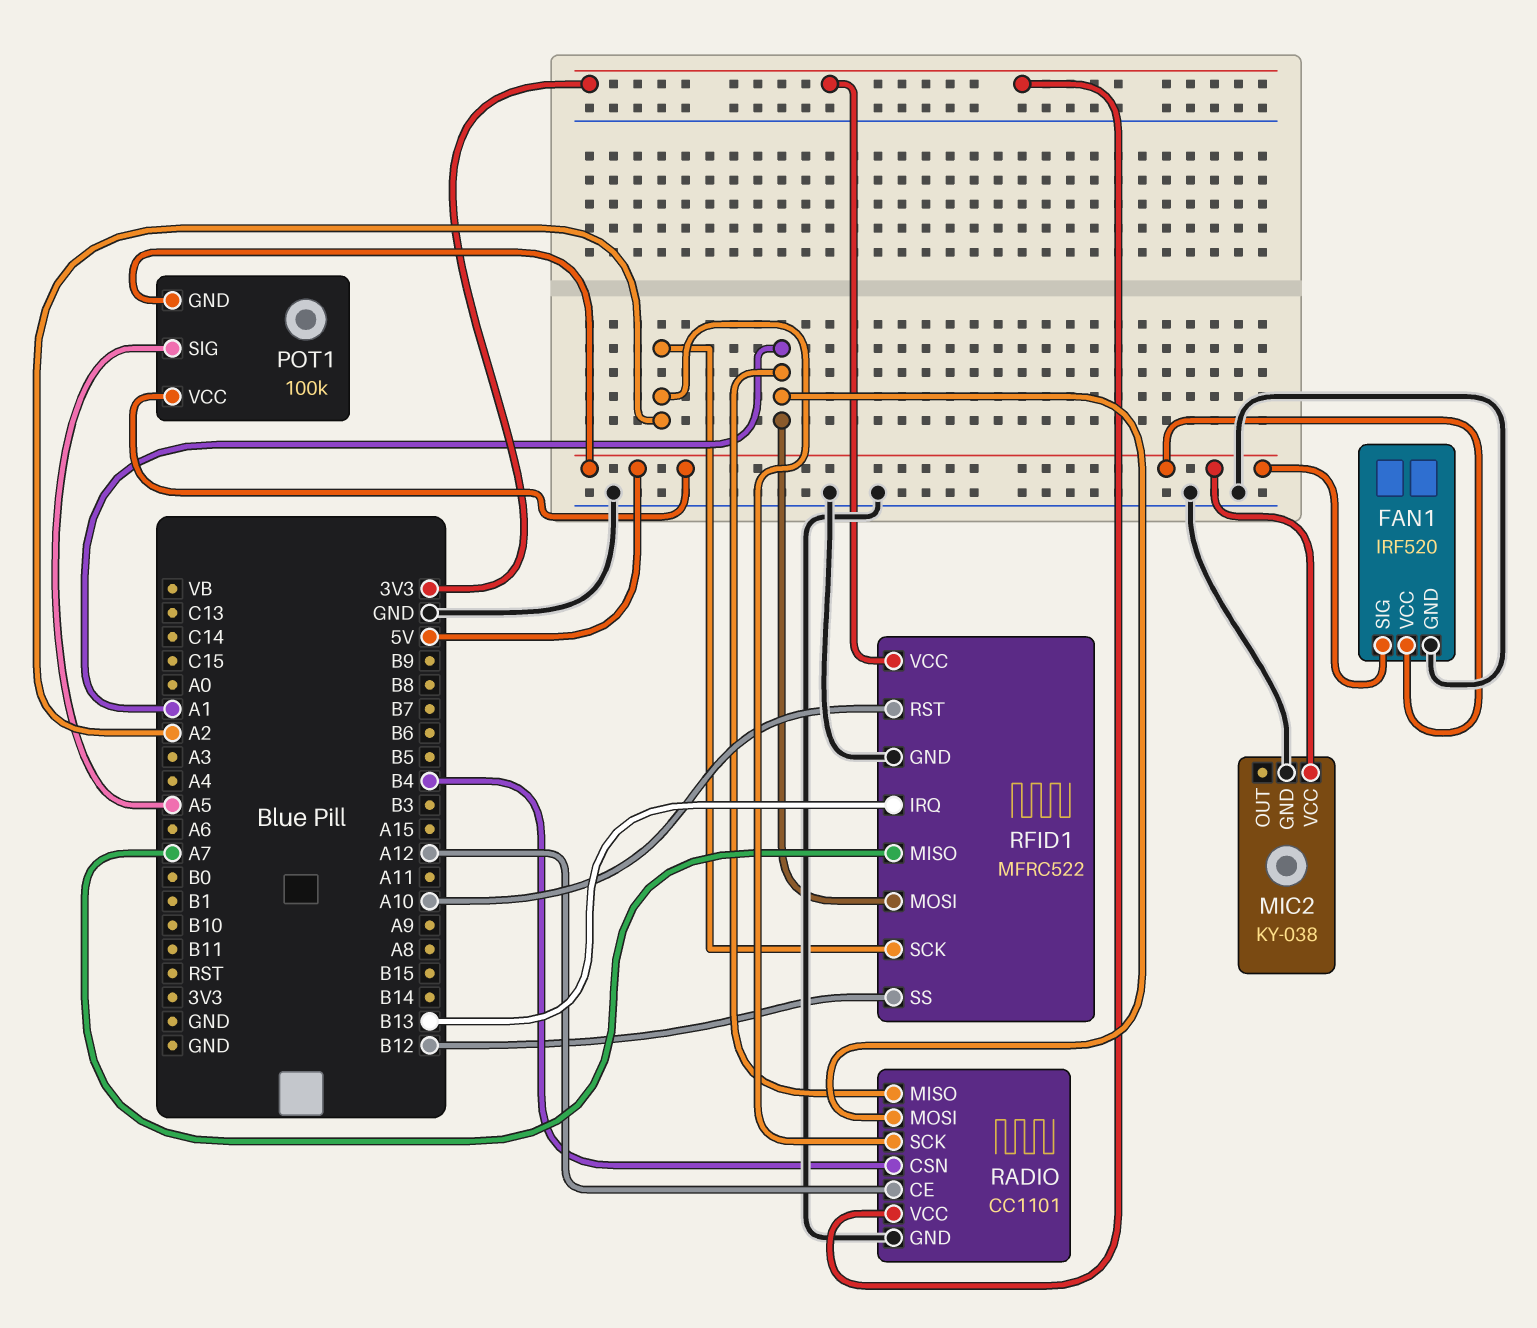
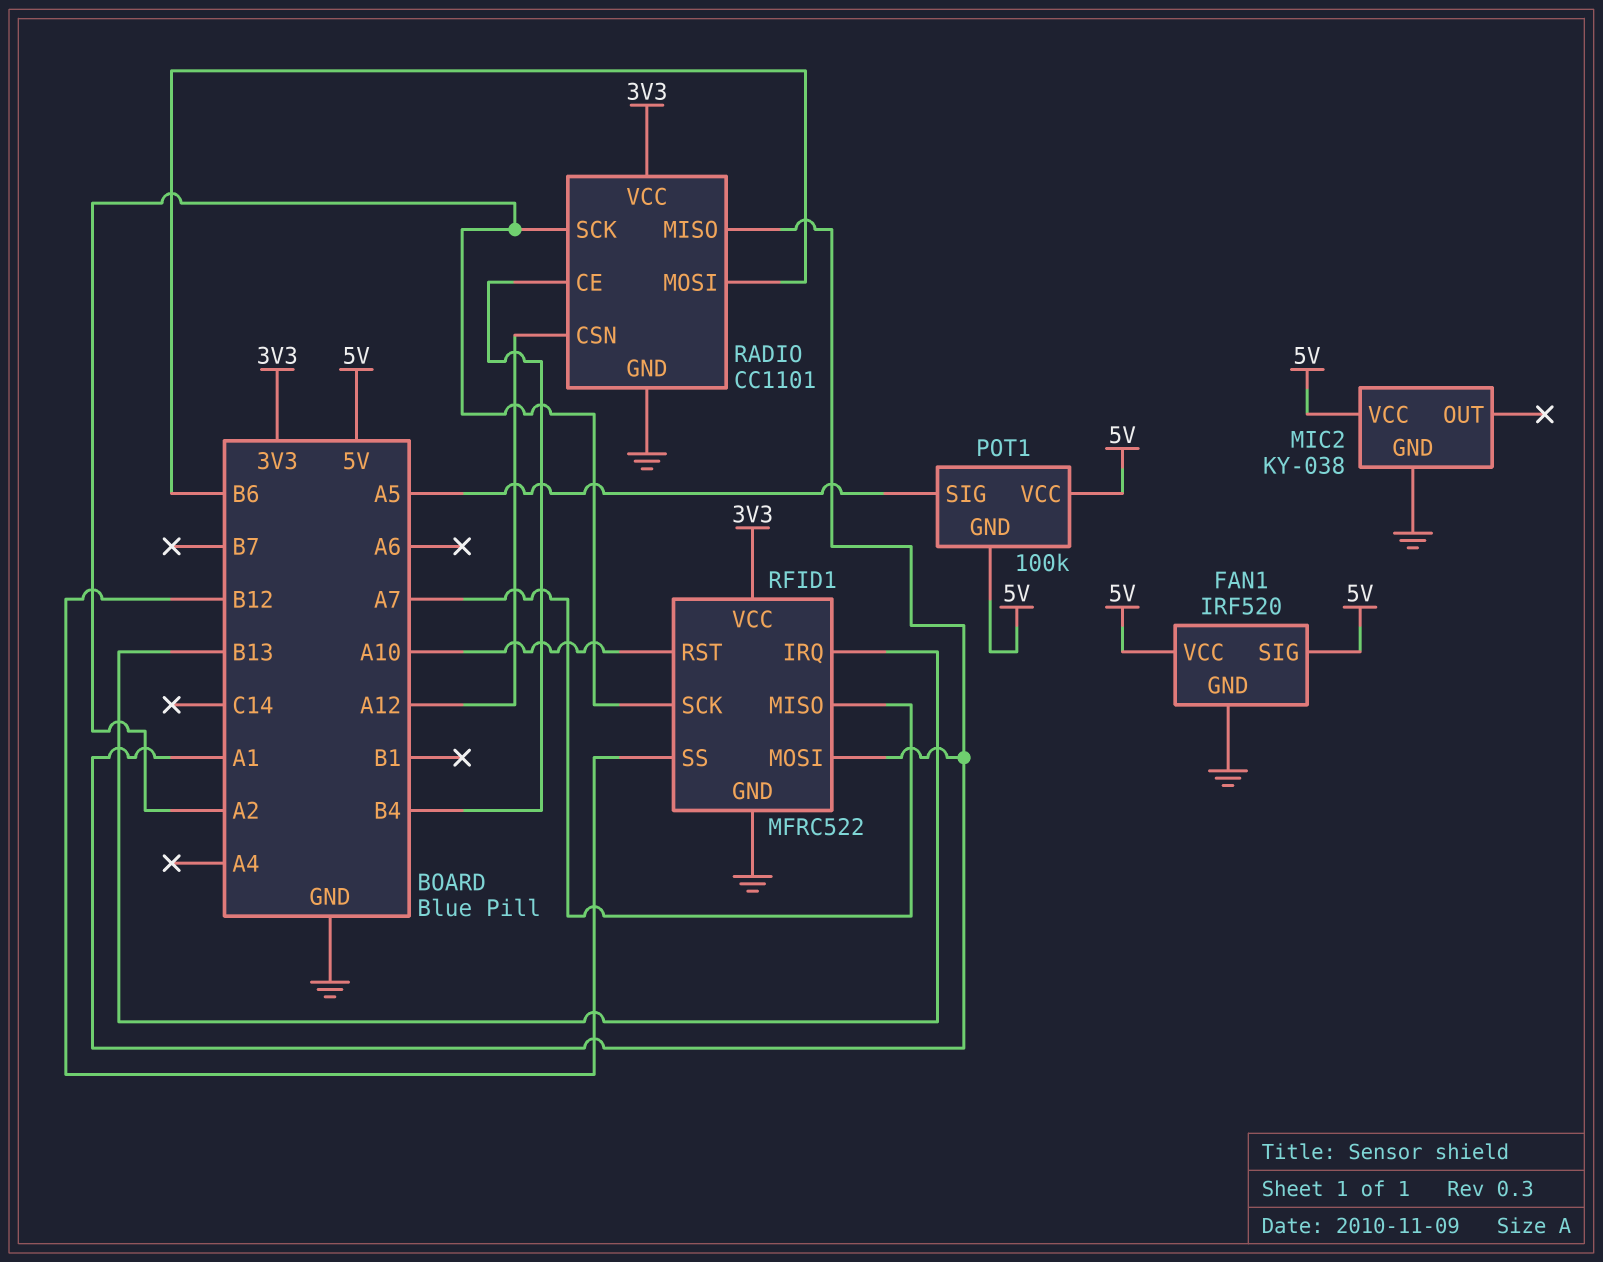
RADIO pin CE: A12 -> B4
RADIO pin CSN: B4 -> A12
RADIO pin MOSI: A1 -> B6

